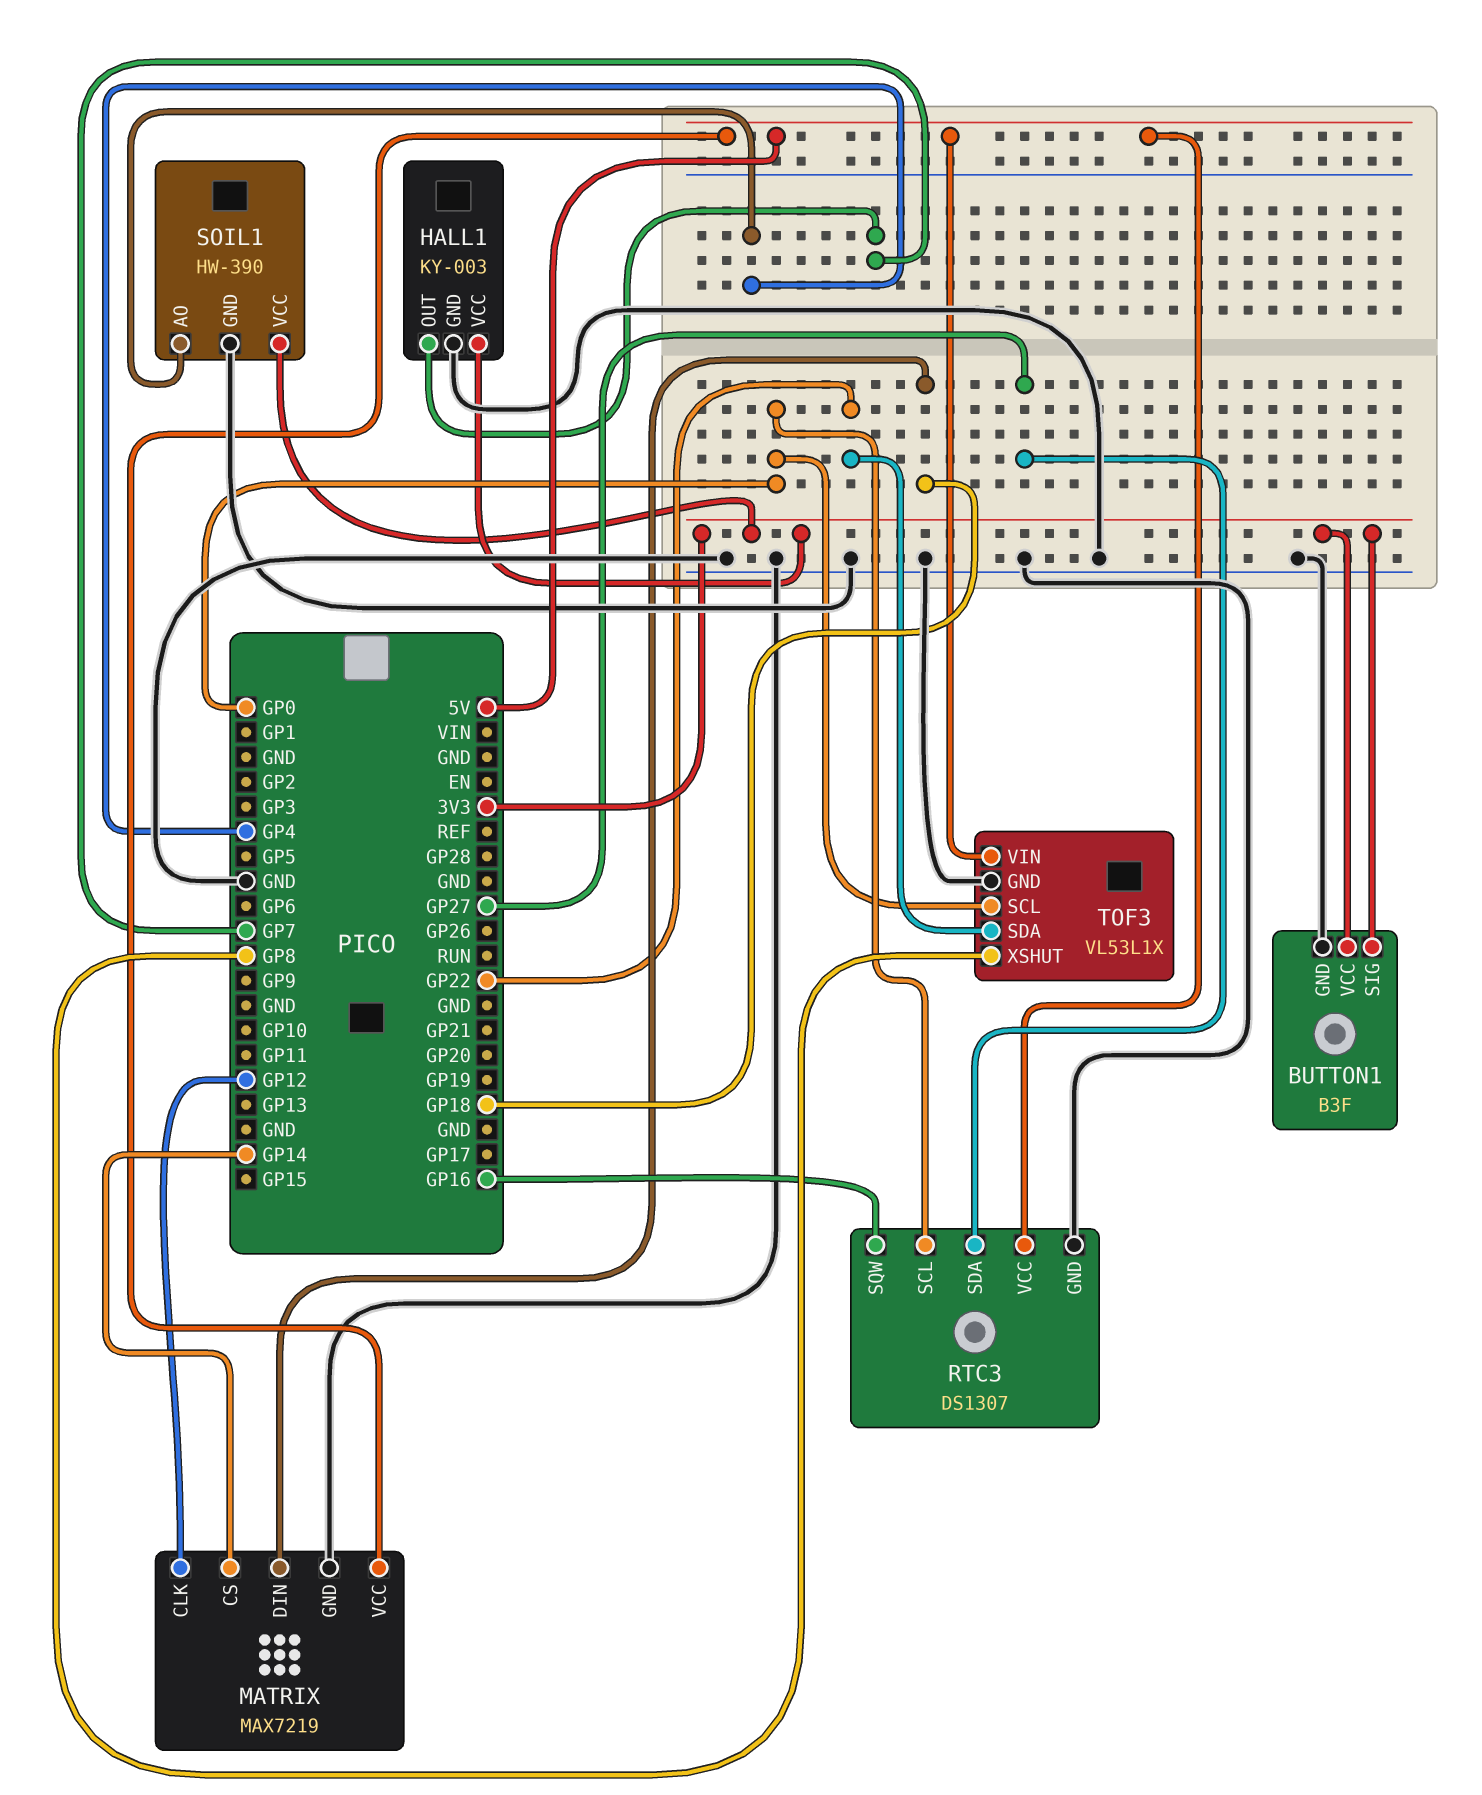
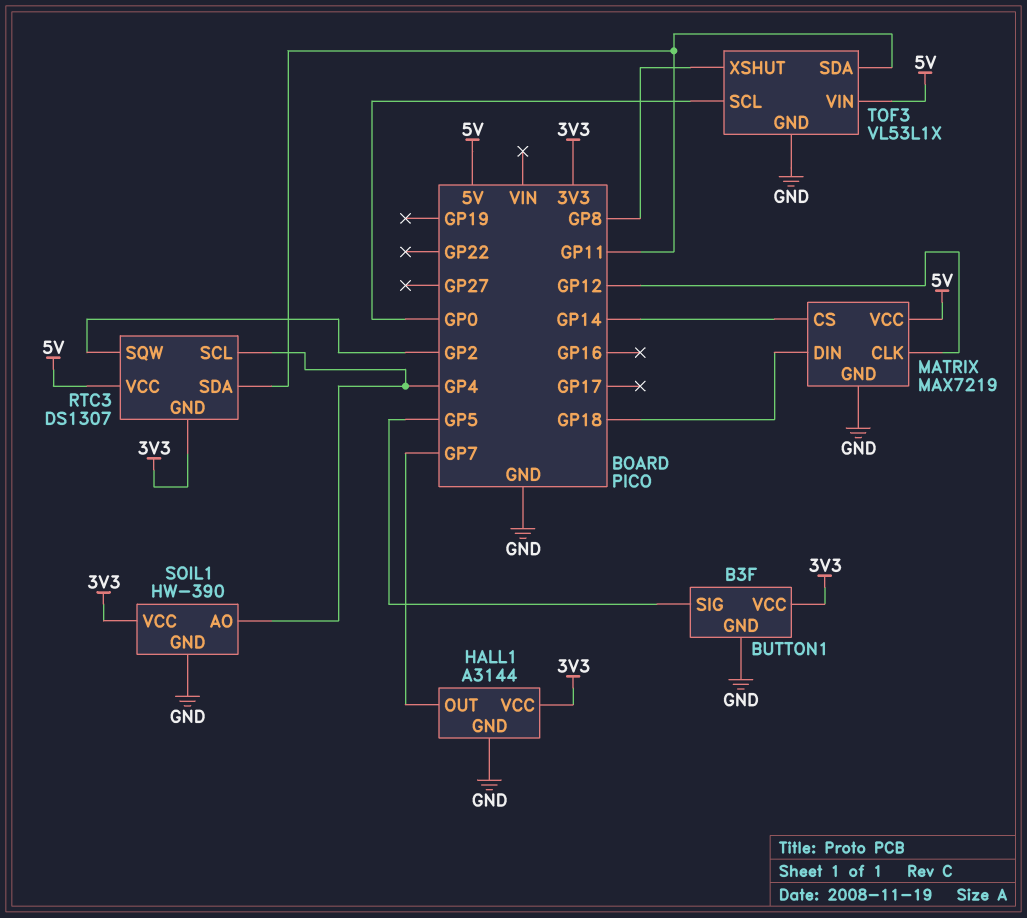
BUTTON1 pin SIG: 3V3 -> GP5
HALL1: KY-003 -> A3144
RTC3 pin GND: GND -> 3V3
RTC3 pin SCL: GP0 -> GP4
RTC3 pin SDA: GP27 -> GP11
RTC3 pin SQW: GP16 -> GP2
TOF3 pin SDA: GP22 -> GP11

